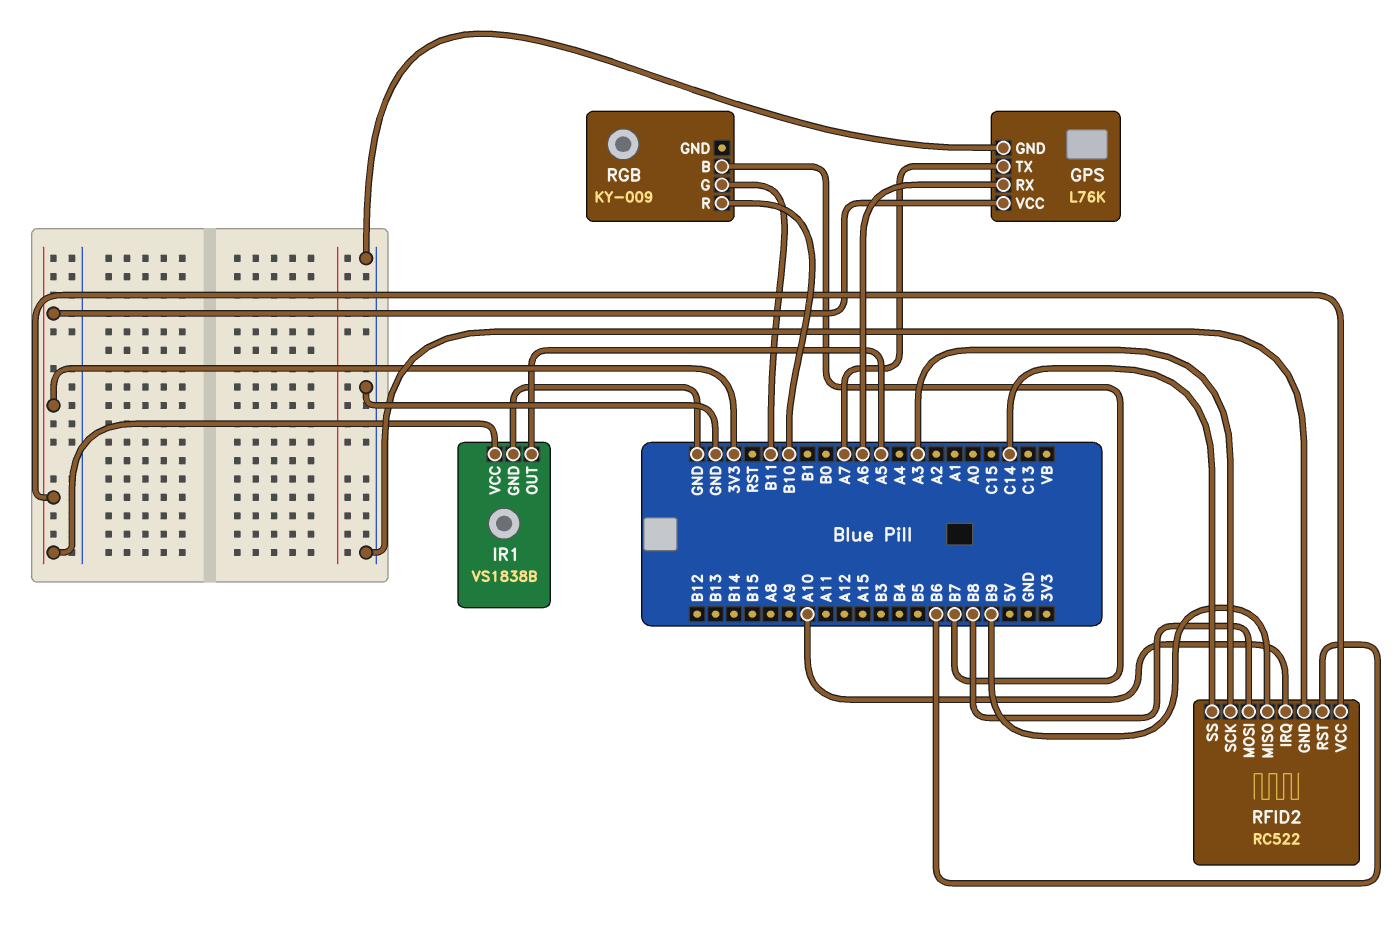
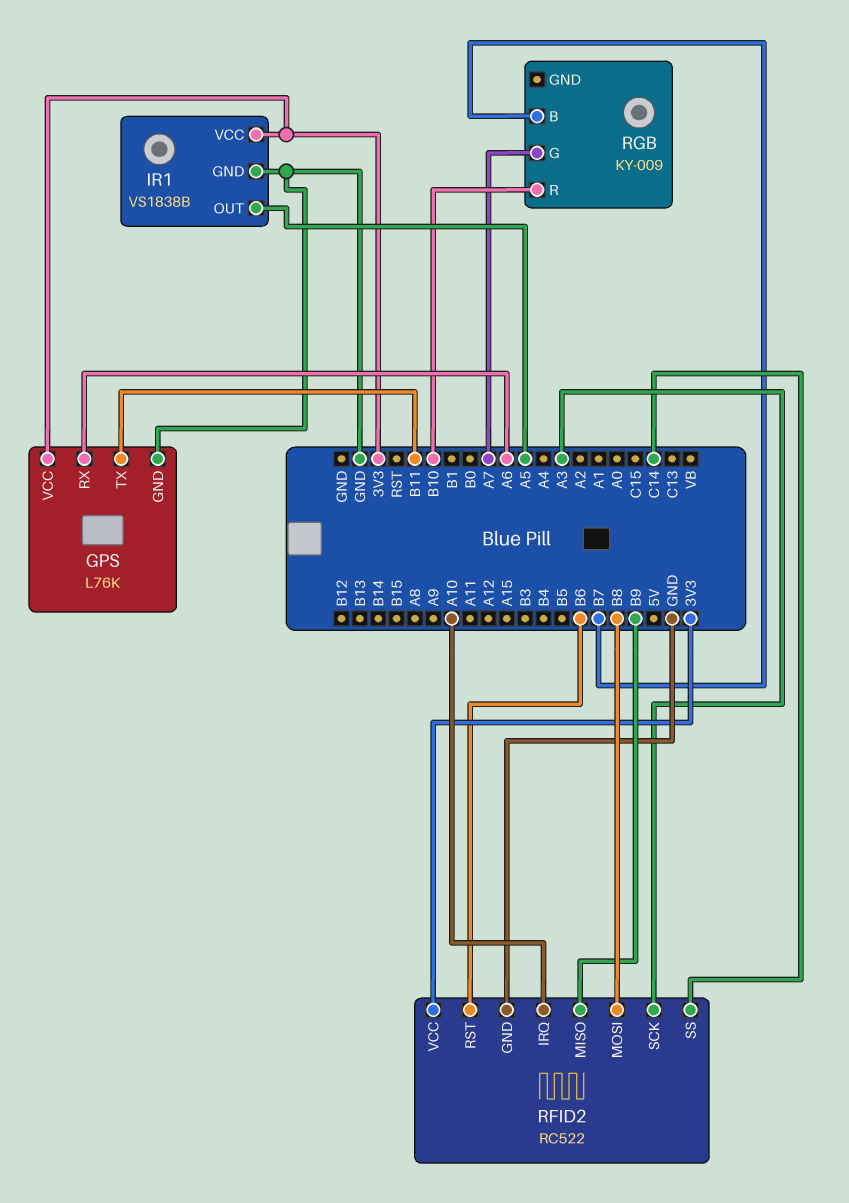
GPS pin TX: A7 -> B11
RGB pin G: B11 -> A7

